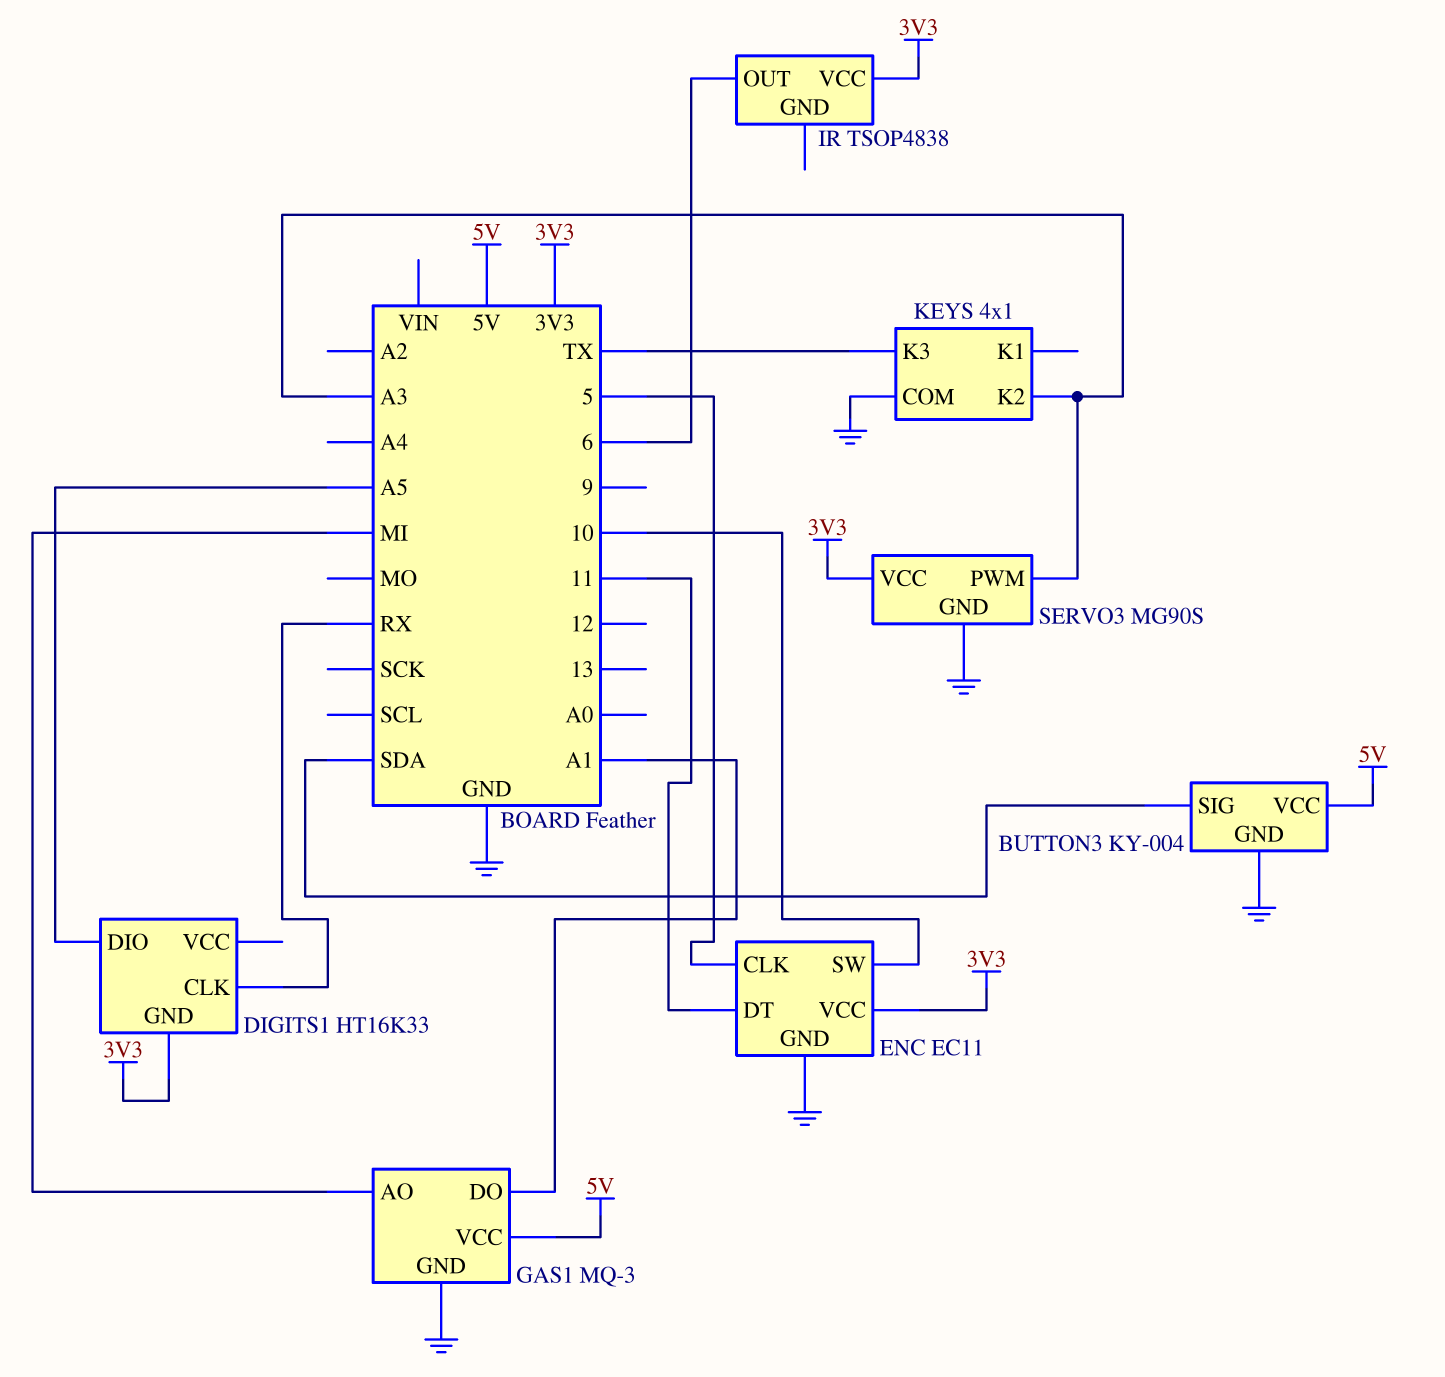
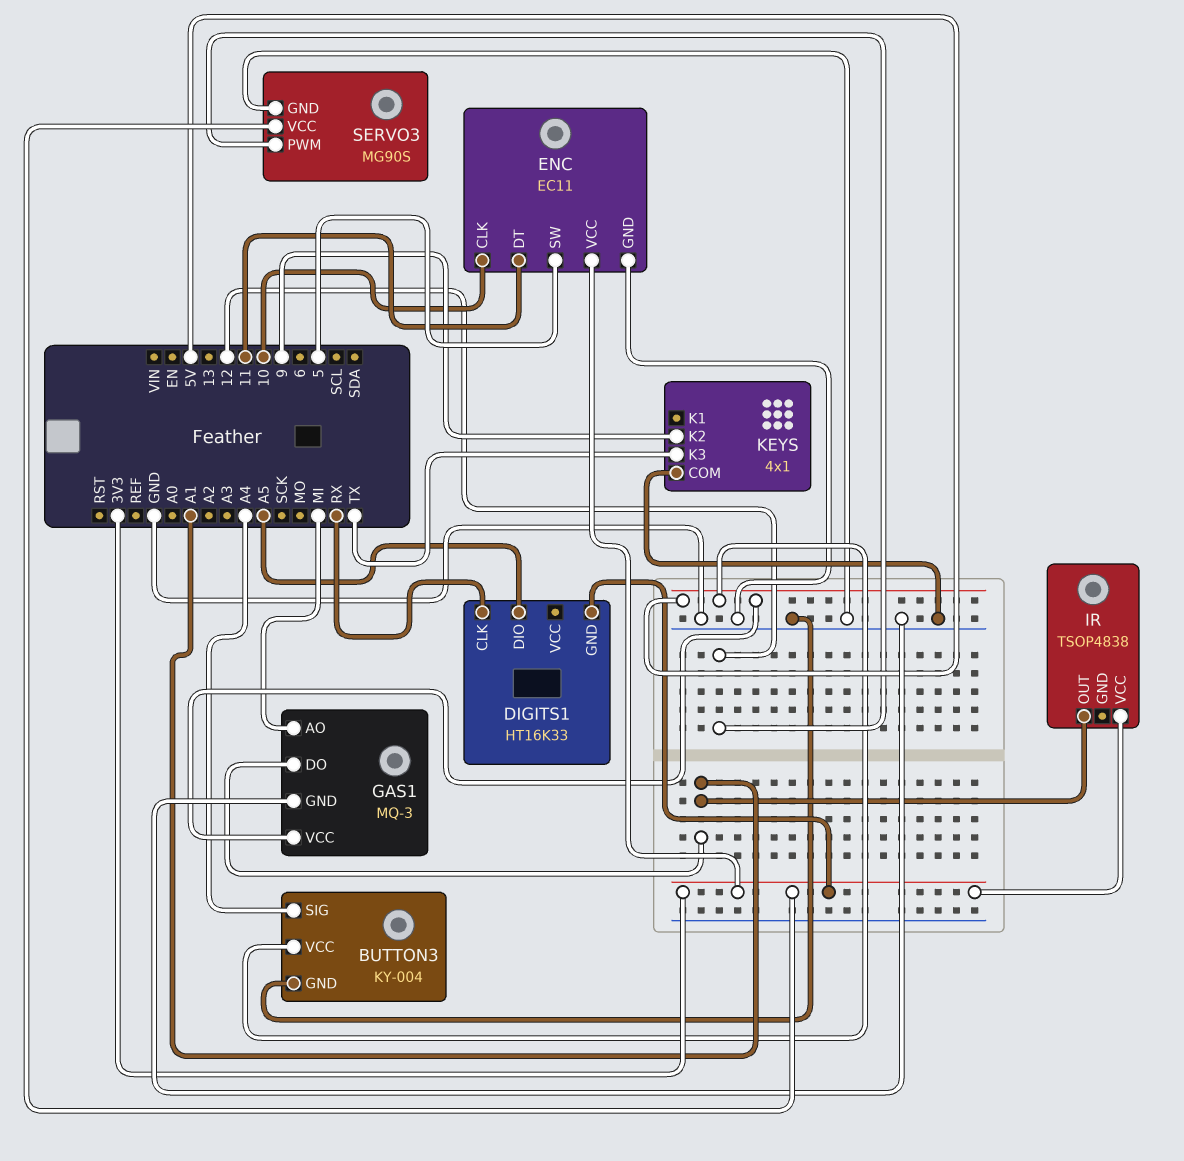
BUTTON3 pin SIG: SDA -> A4
ENC pin CLK: 5 -> 10
ENC pin SW: 10 -> 5
IR pin OUT: 6 -> A1
KEYS pin K2: A3 -> 9
SERVO3 pin PWM: A3 -> 12

